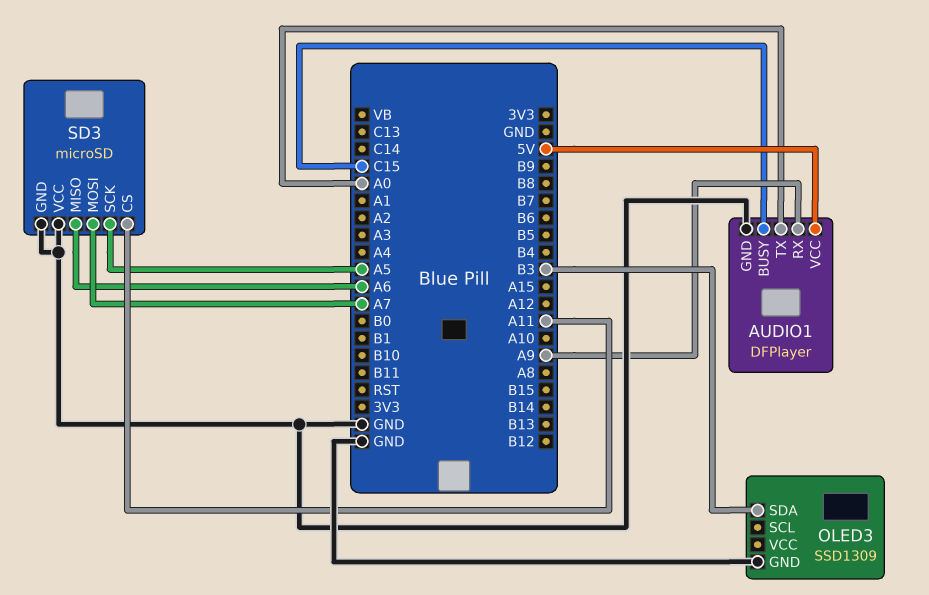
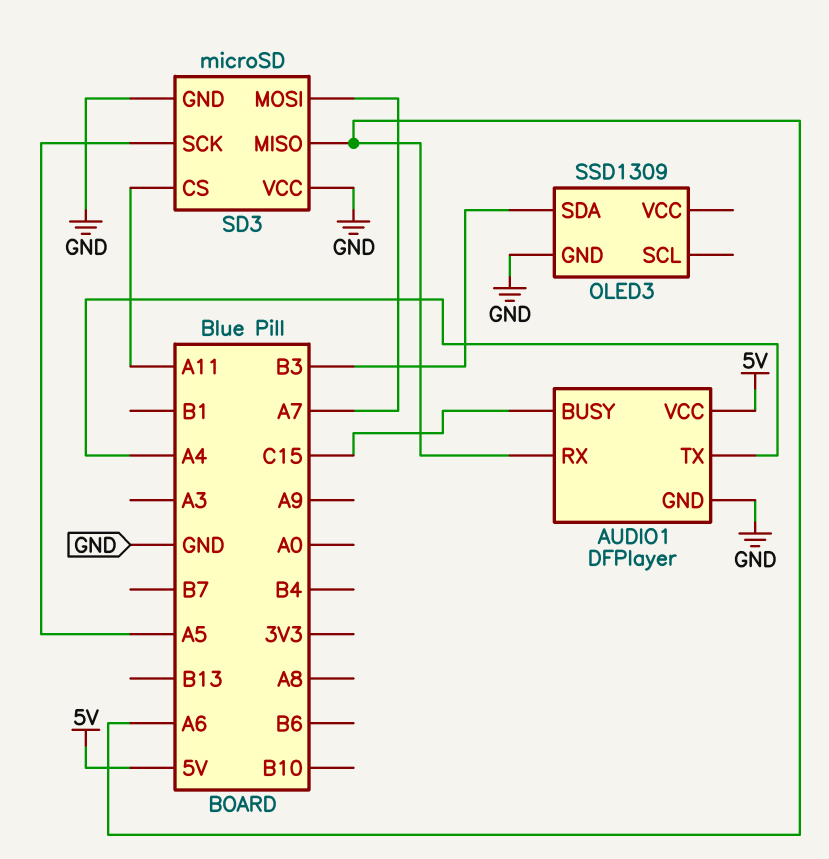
AUDIO1 pin RX: A9 -> A6
AUDIO1 pin TX: A0 -> A4

